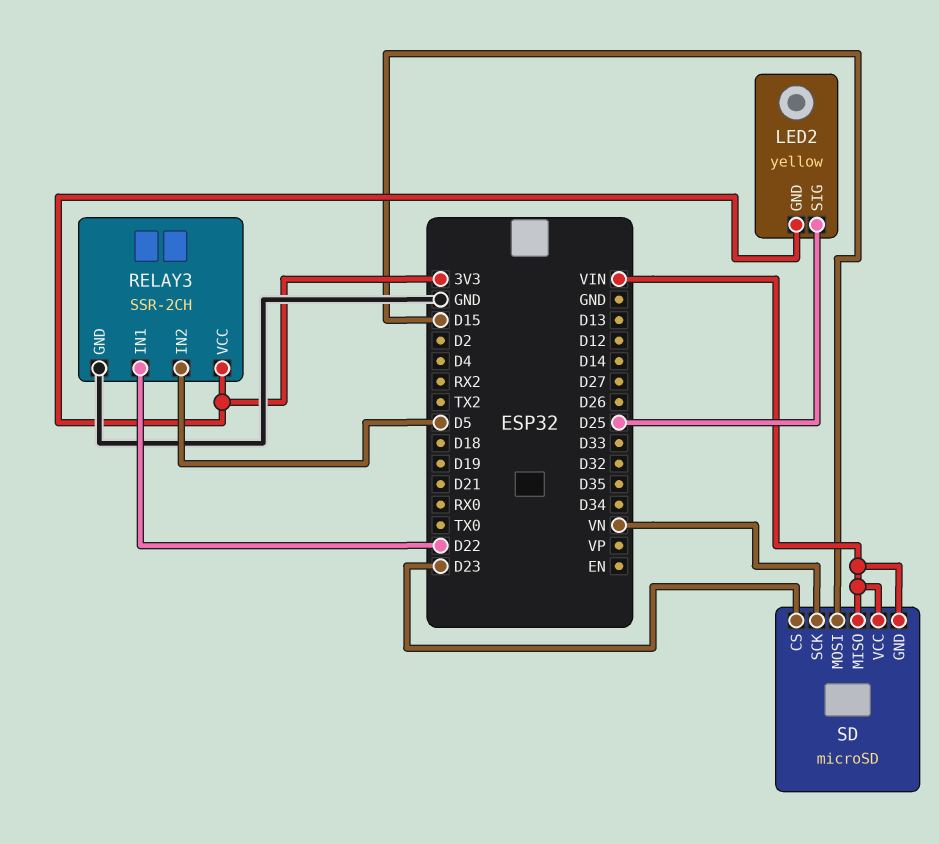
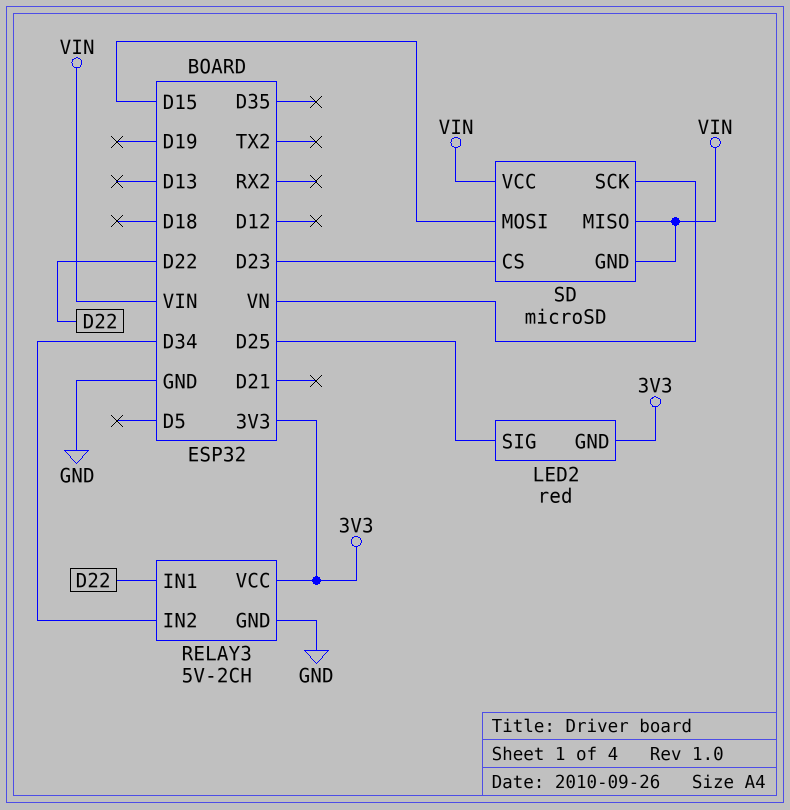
LED2: yellow -> red
RELAY3: SSR-2CH -> 5V-2CH
RELAY3 pin IN2: D5 -> D34

